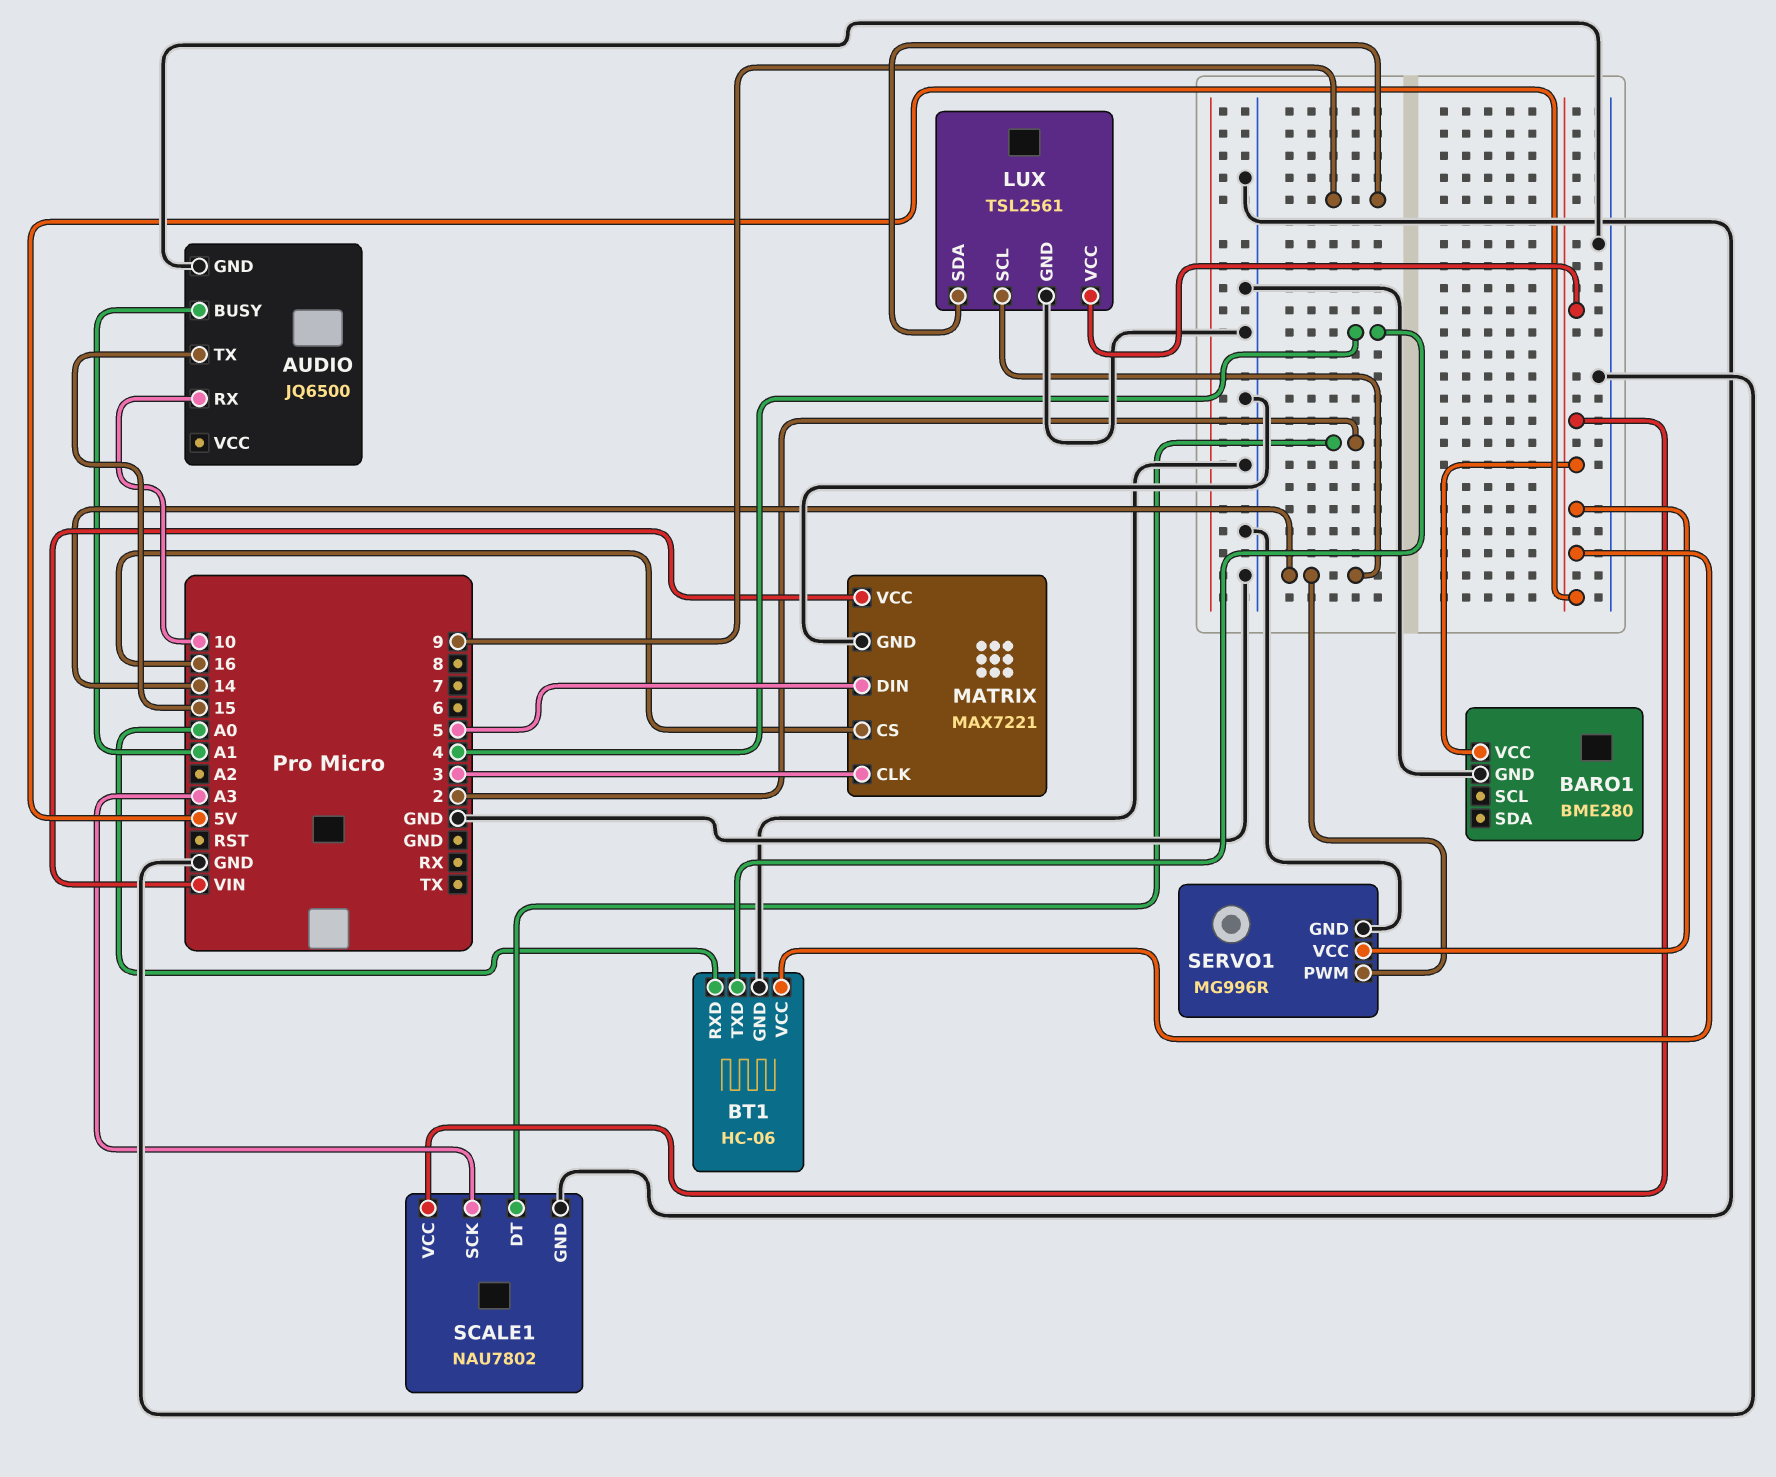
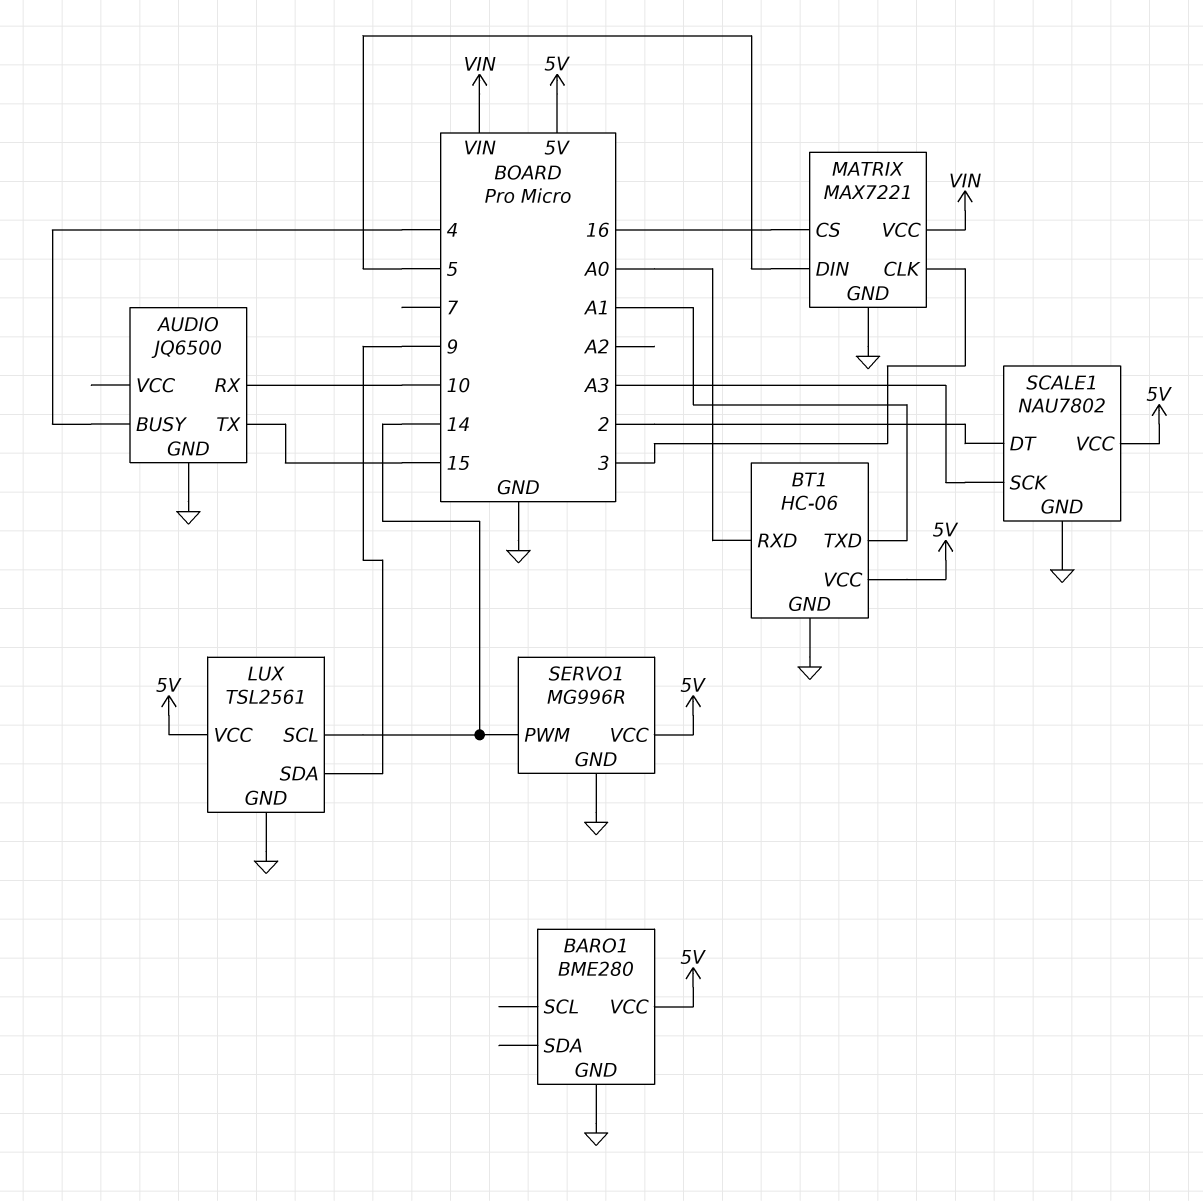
AUDIO pin BUSY: A1 -> 4
BT1 pin TXD: 4 -> A1

